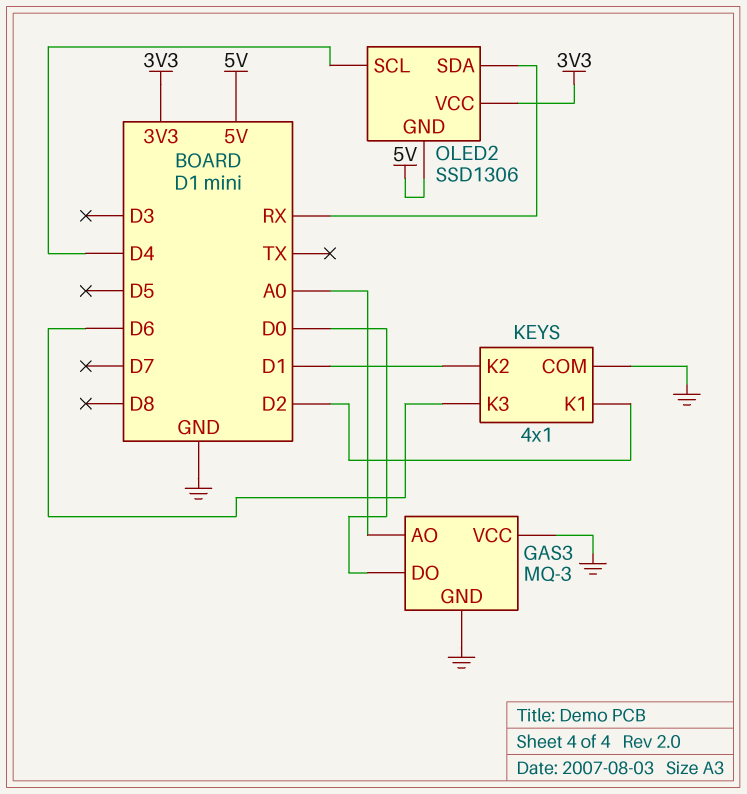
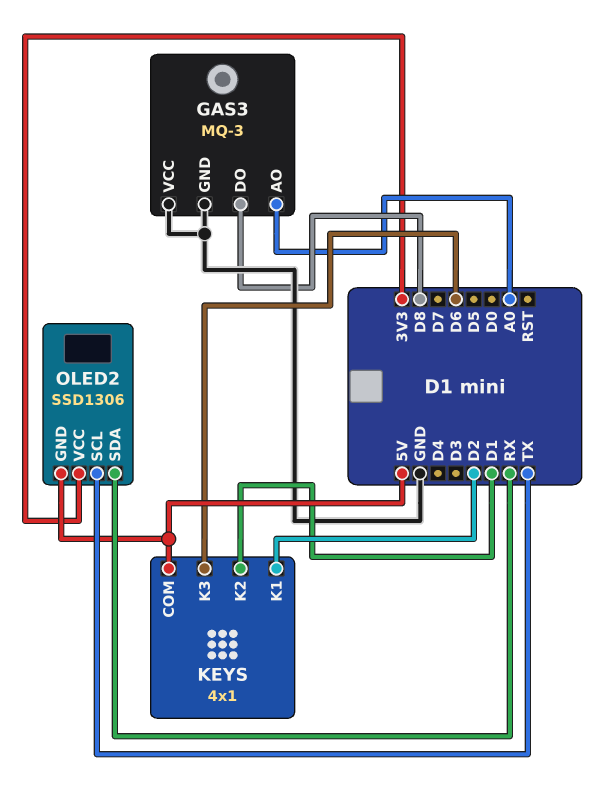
GAS3 pin DO: D0 -> D8
KEYS pin COM: GND -> 5V
OLED2 pin SCL: D4 -> TX

